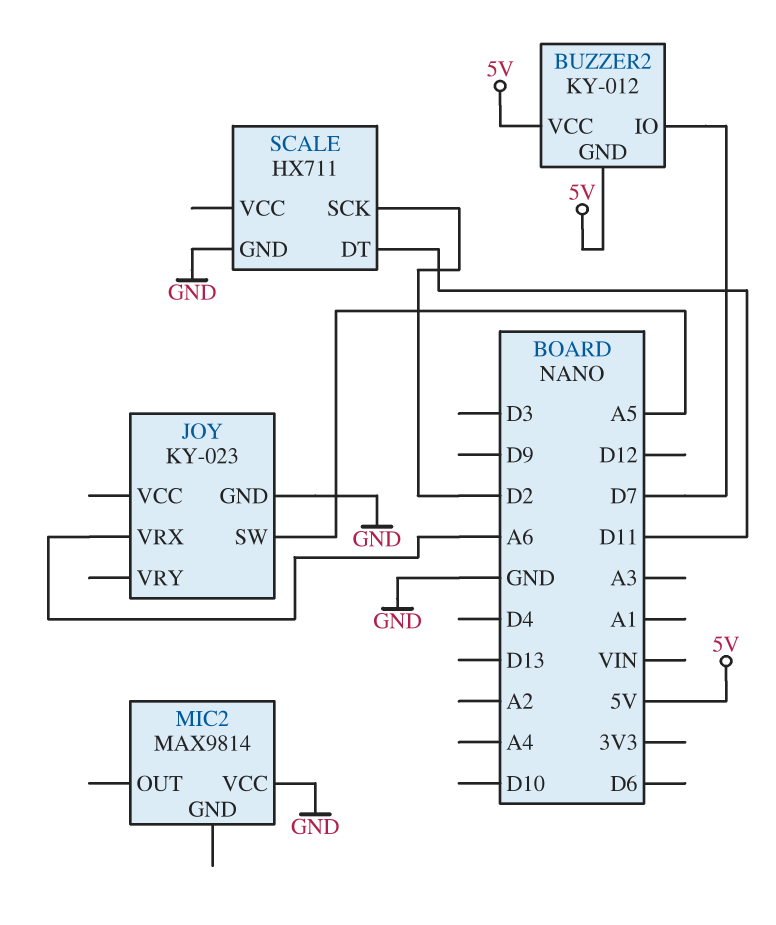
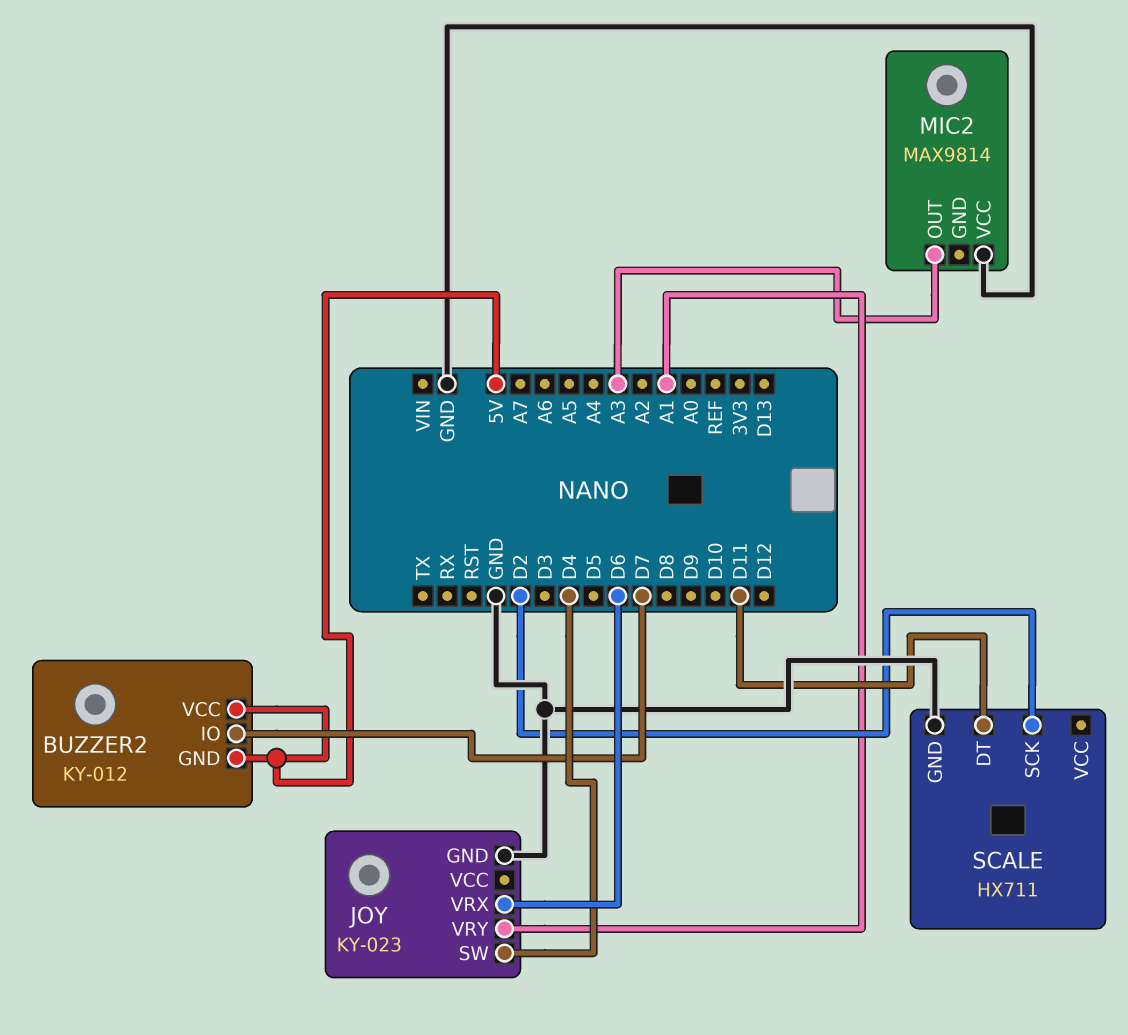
JOY pin SW: A5 -> D4
JOY pin VRX: A6 -> D6
JOY pin VRY: none -> A1
MIC2 pin OUT: none -> A3

